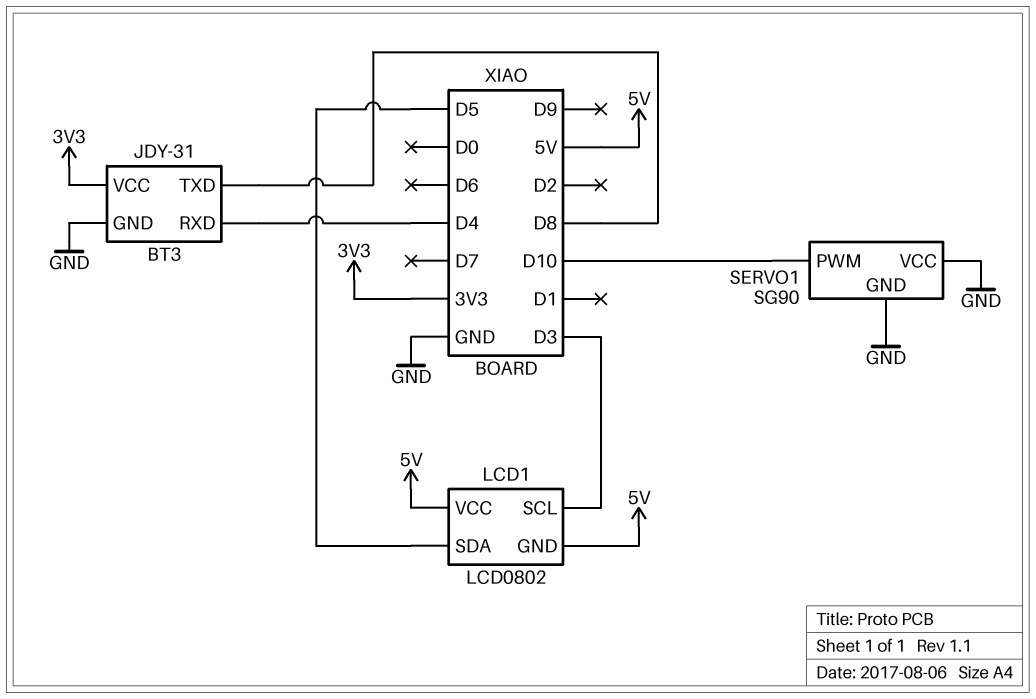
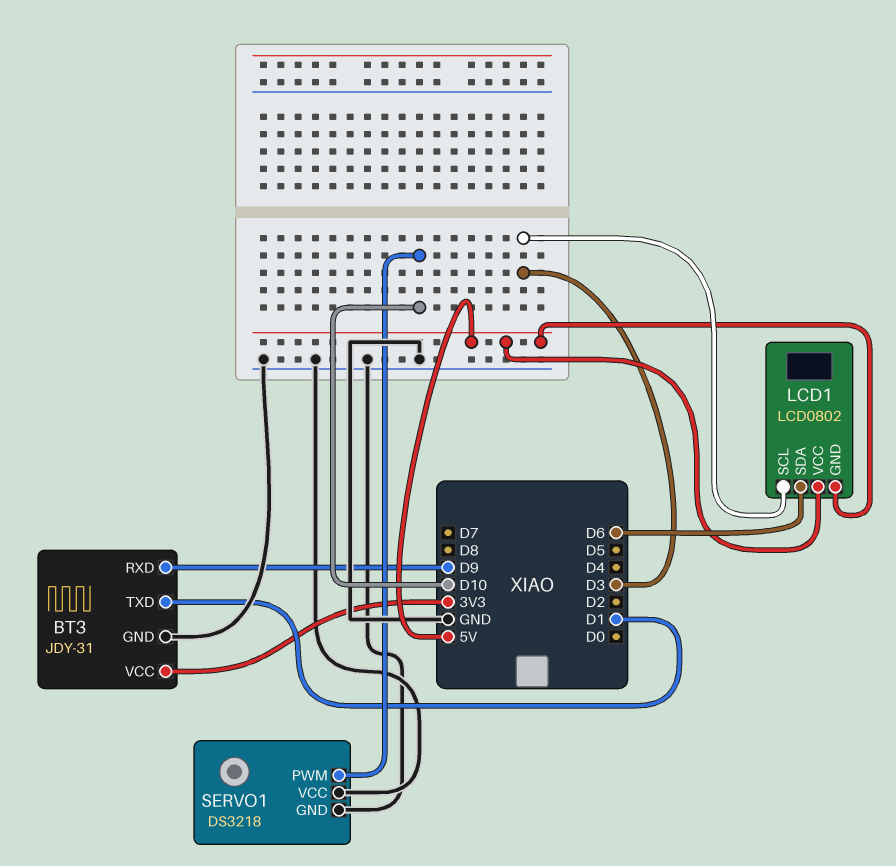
BT3 pin RXD: D4 -> D9
BT3 pin TXD: D8 -> D1
LCD1 pin SDA: D5 -> D6
SERVO1: SG90 -> DS3218

